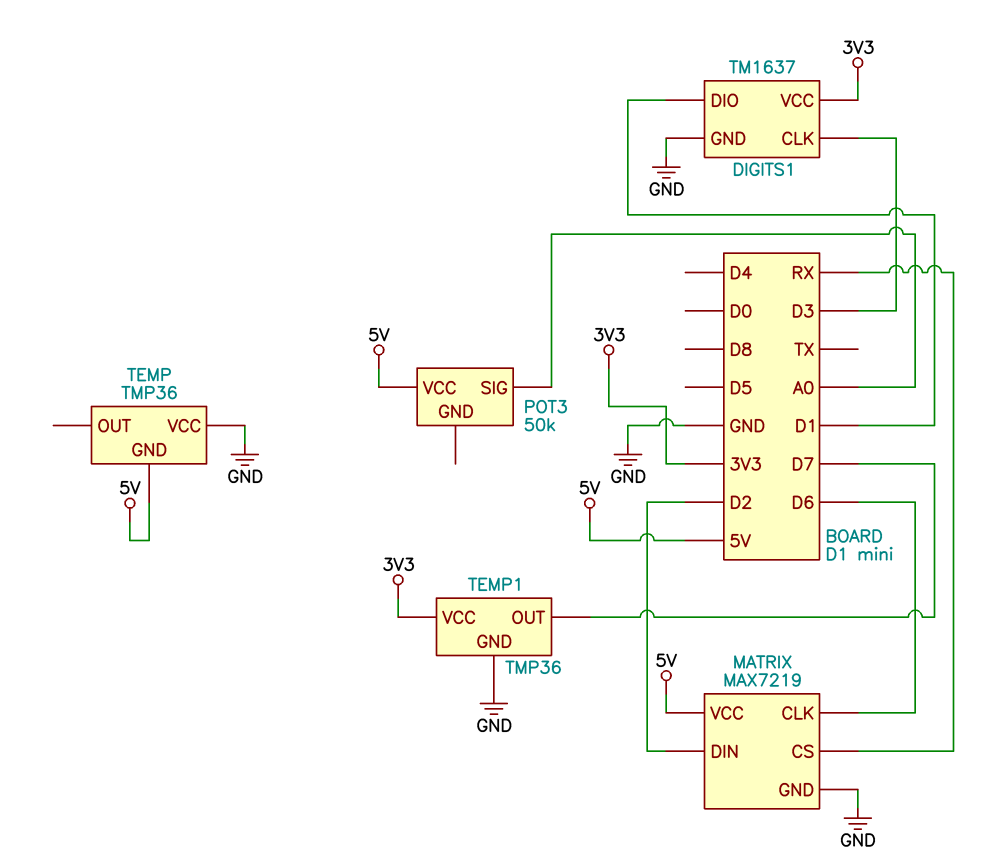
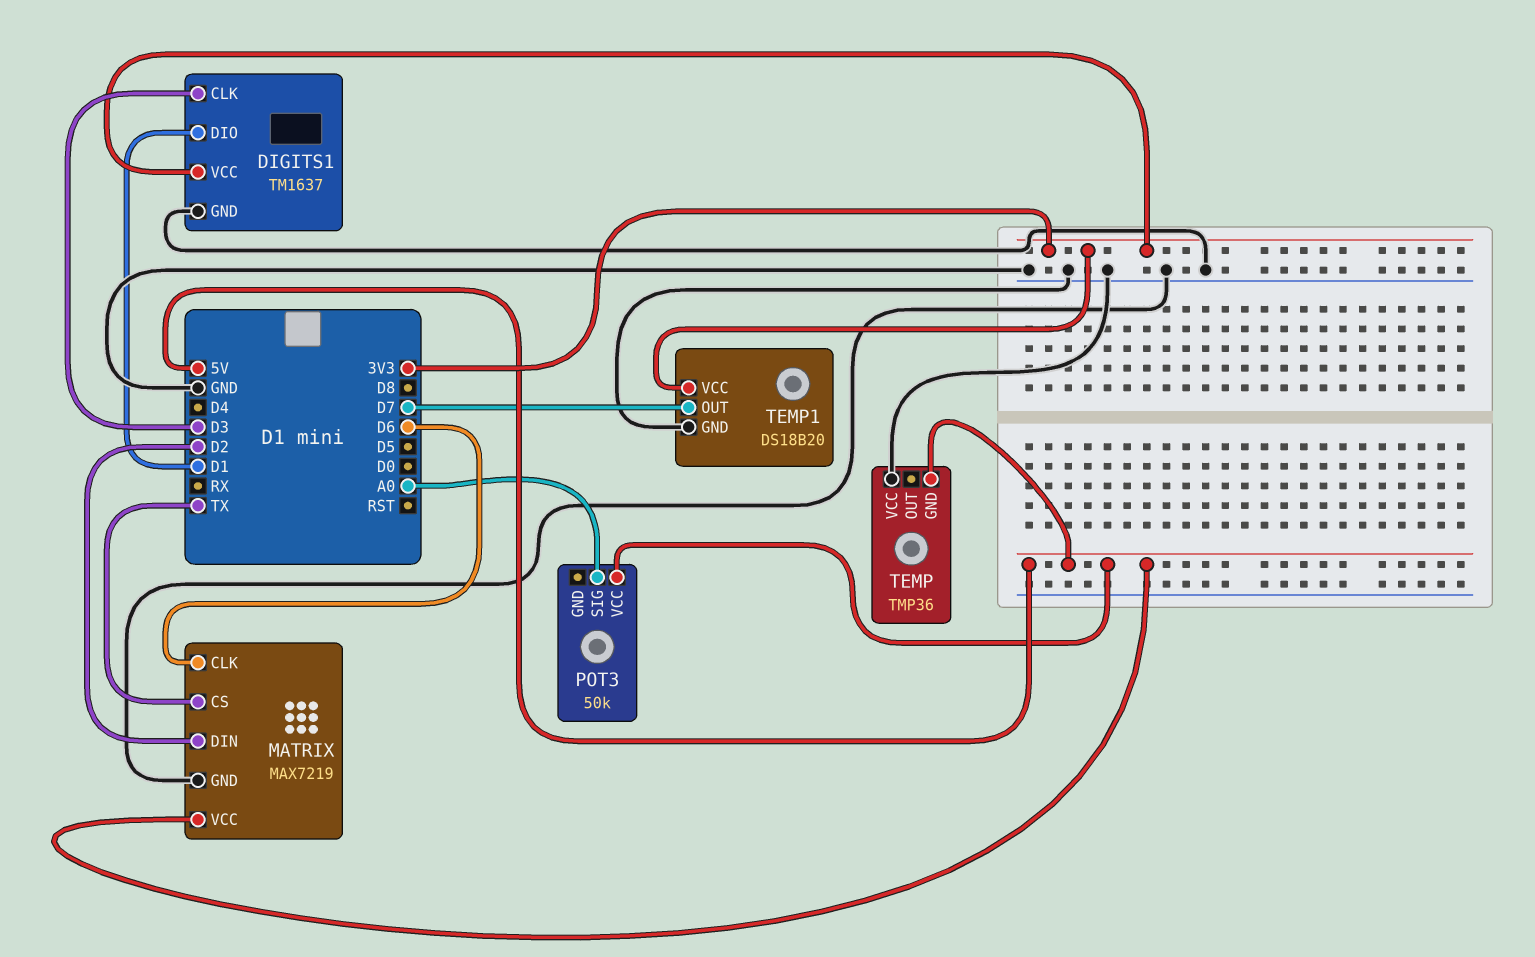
MATRIX pin CS: RX -> TX
TEMP1: TMP36 -> DS18B20

